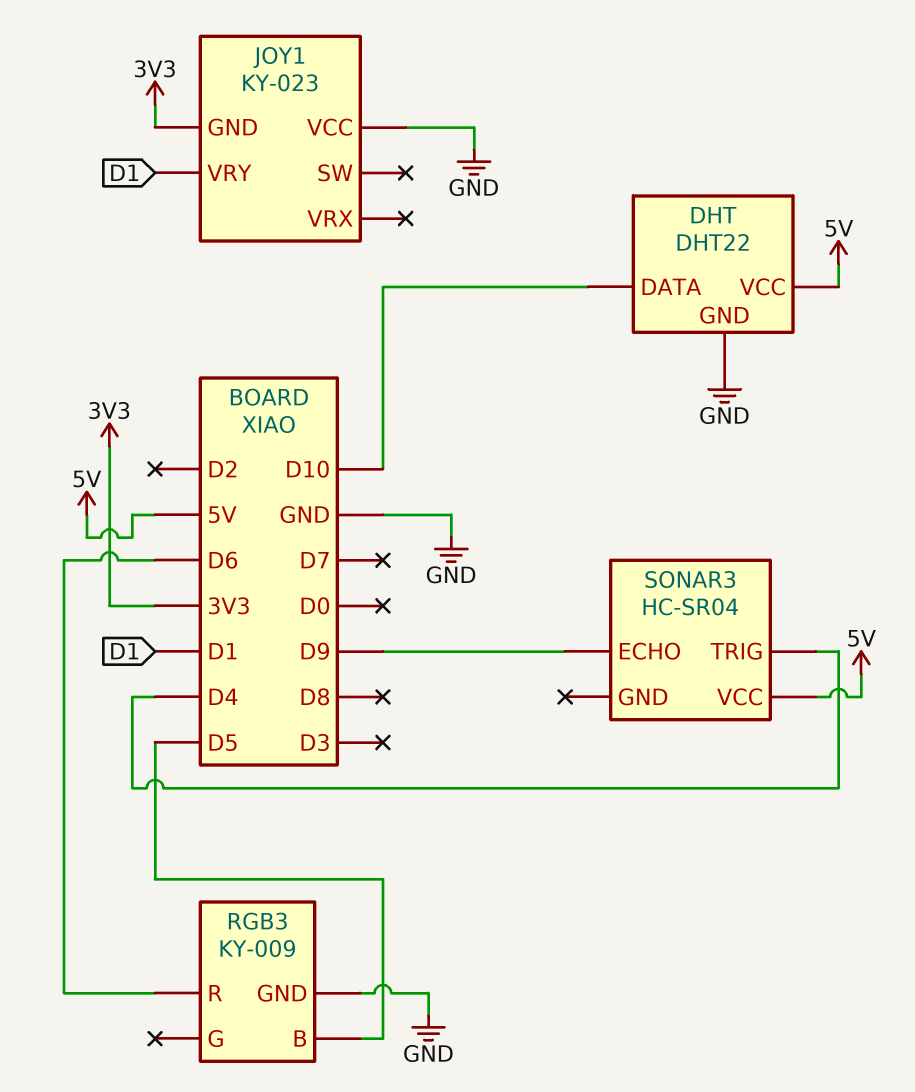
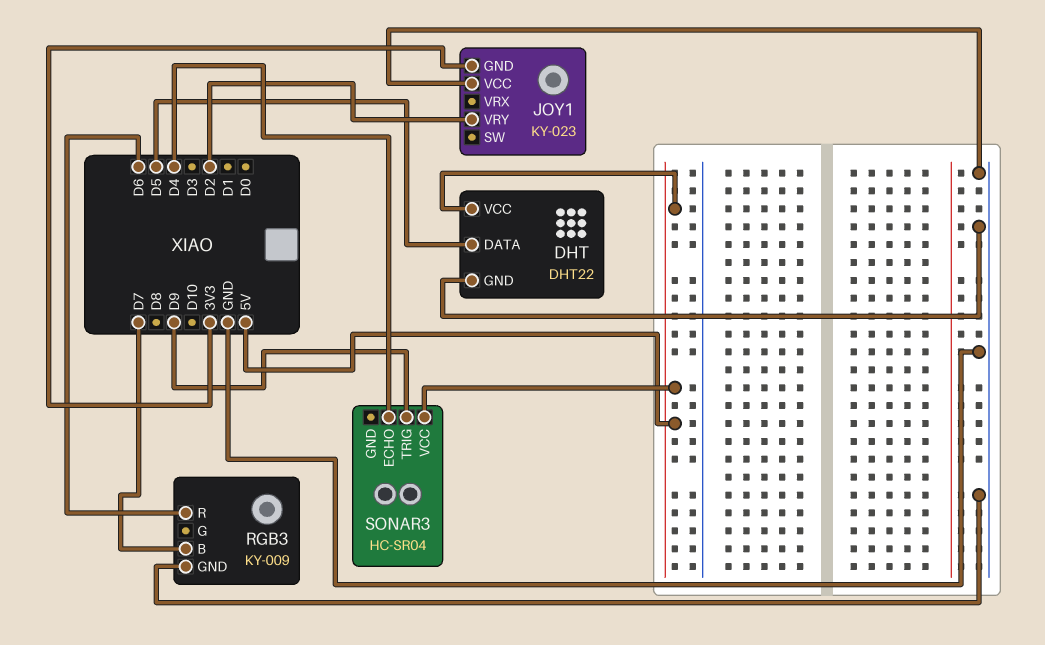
DHT pin DATA: D10 -> D5
JOY1 pin VRY: D1 -> D2
RGB3 pin B: D5 -> D7
SONAR3 pin ECHO: D9 -> D4
SONAR3 pin TRIG: D4 -> D9

